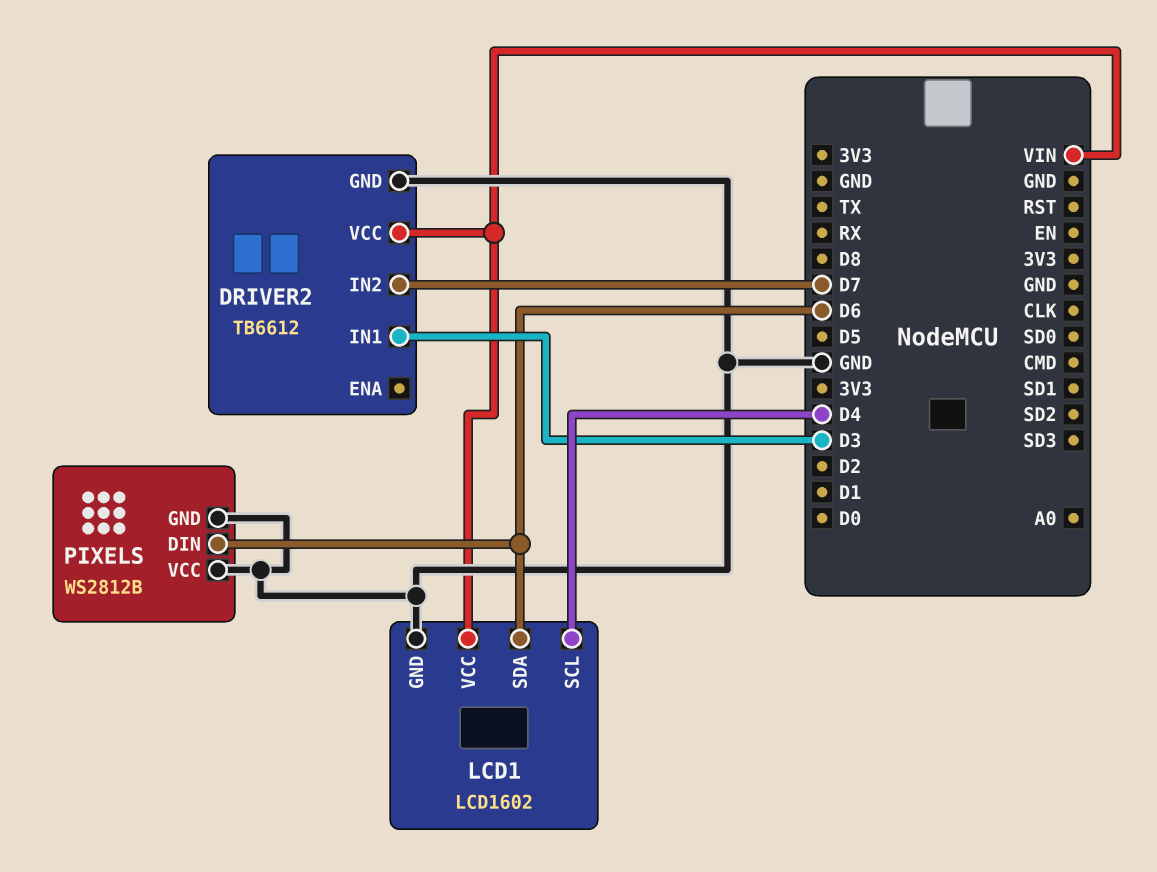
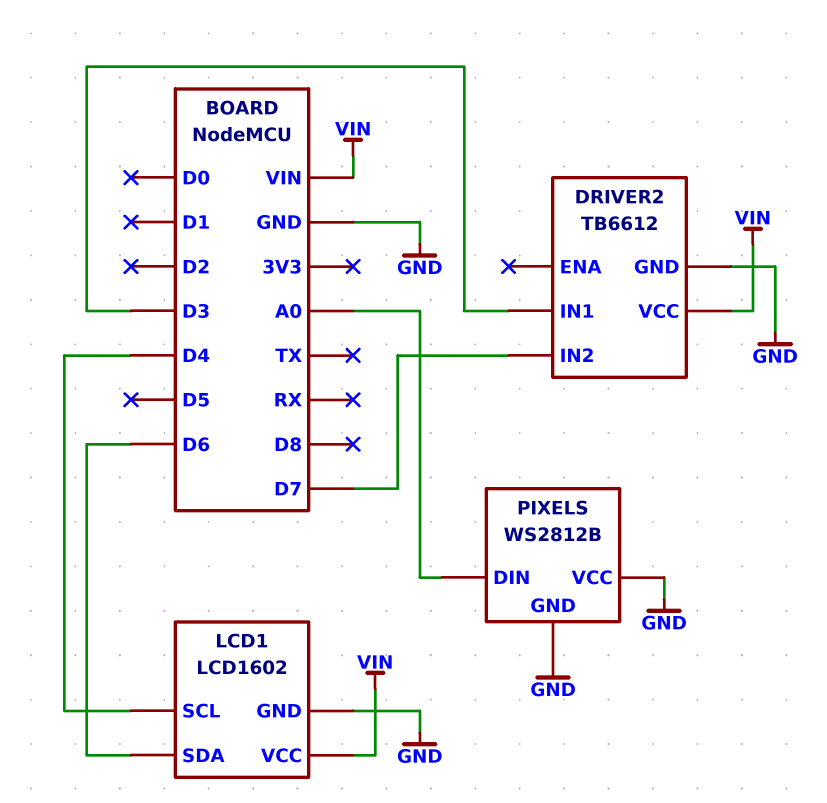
PIXELS pin DIN: D6 -> A0

